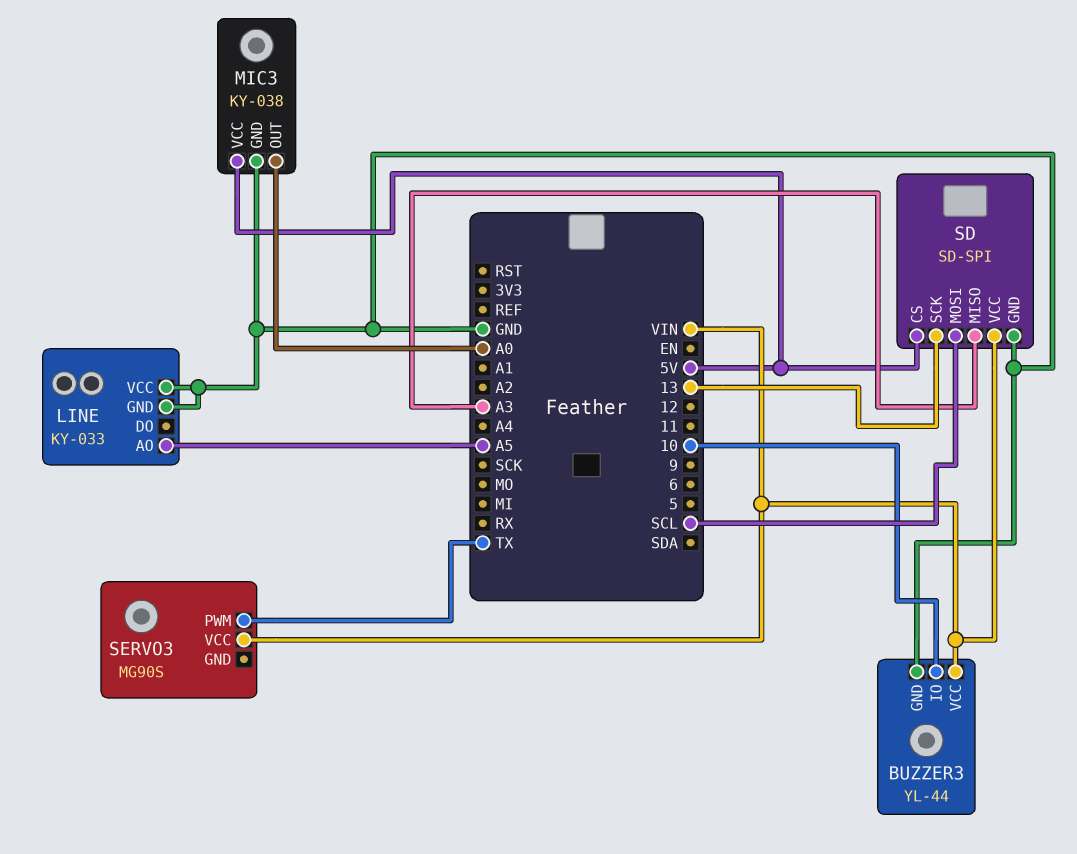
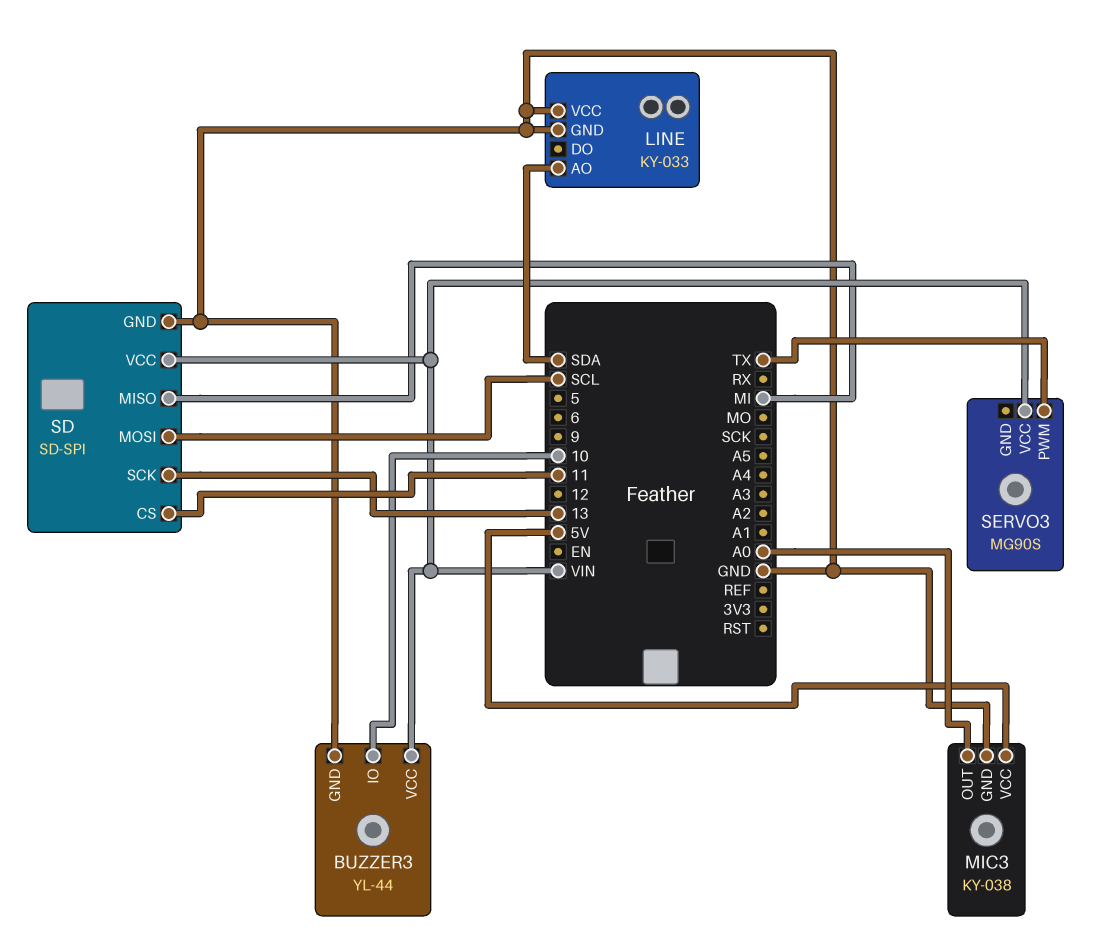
LINE pin AO: A5 -> SDA
SD pin CS: 5V -> 11
SD pin MISO: A3 -> MI

